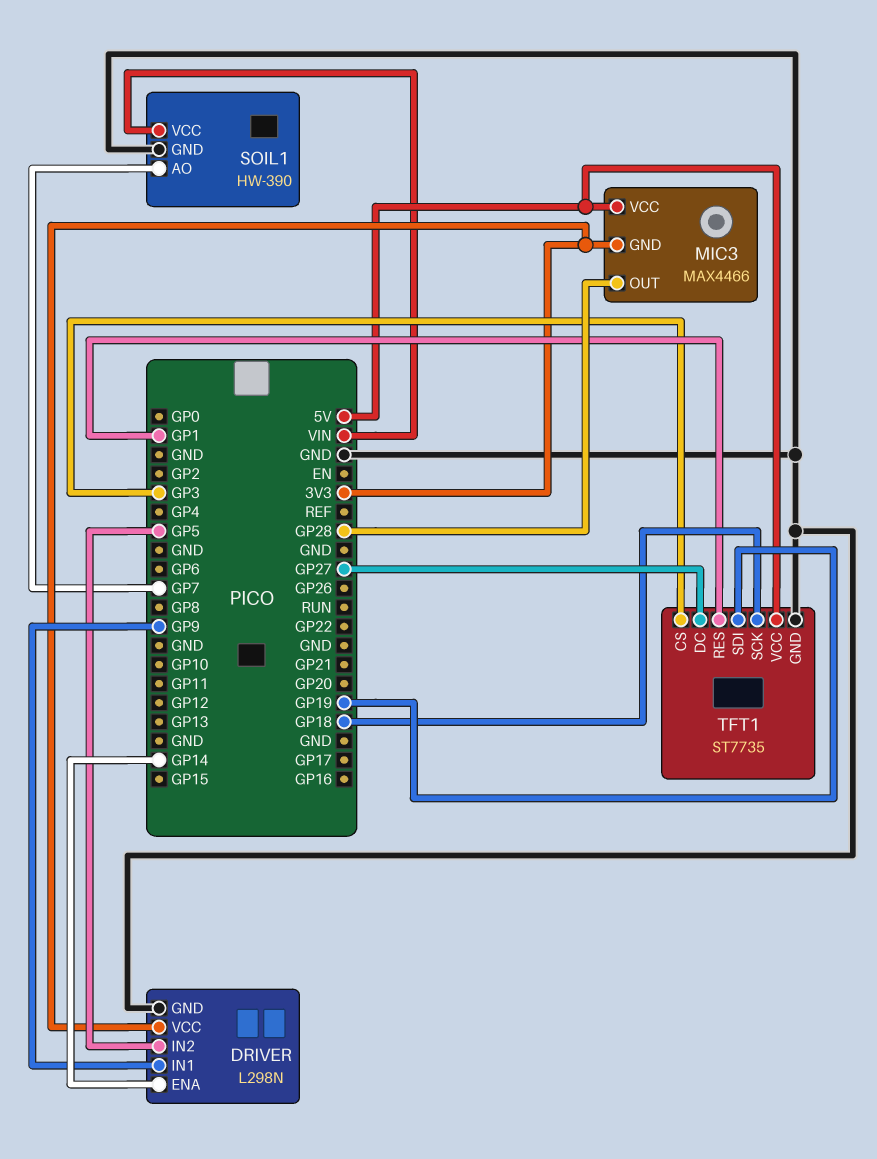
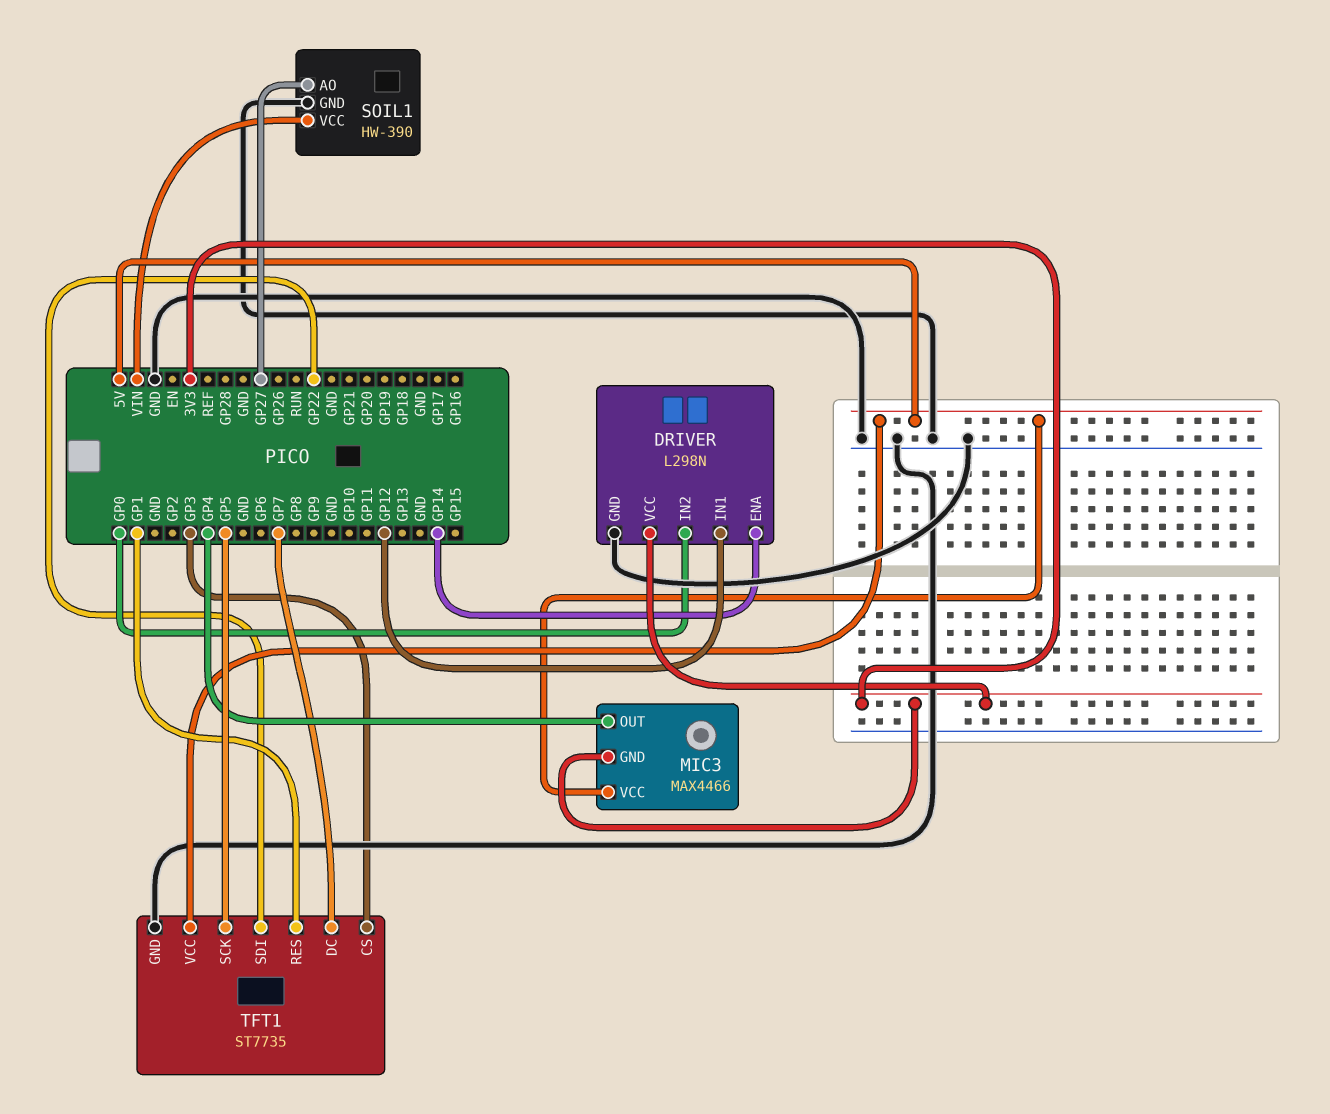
DRIVER pin IN1: GP9 -> GP12
DRIVER pin IN2: GP5 -> GP0
MIC3 pin OUT: GP28 -> GP4
SOIL1 pin AO: GP7 -> GP27
TFT1 pin DC: GP27 -> GP7
TFT1 pin SCK: GP18 -> GP5
TFT1 pin SDI: GP19 -> GP22

